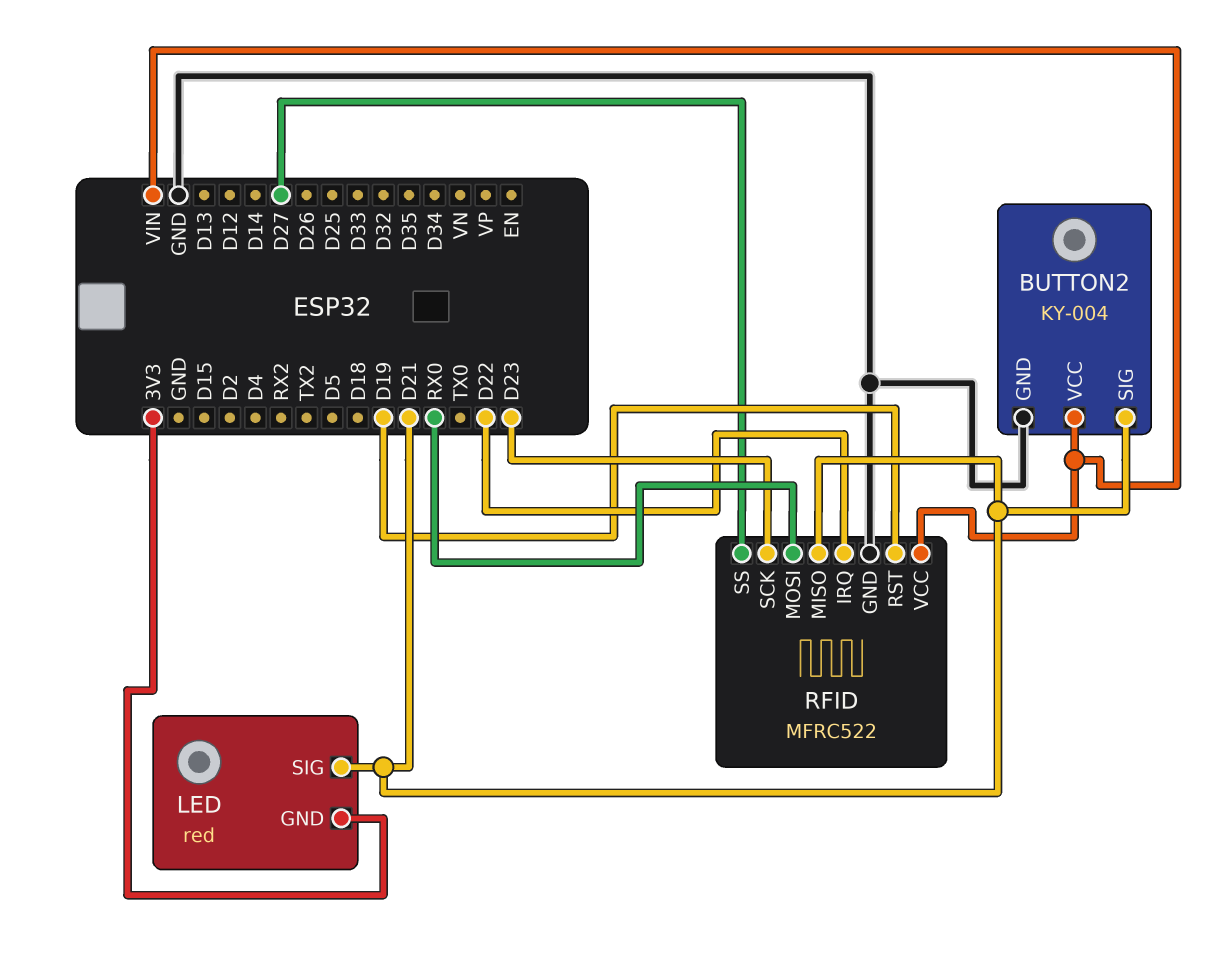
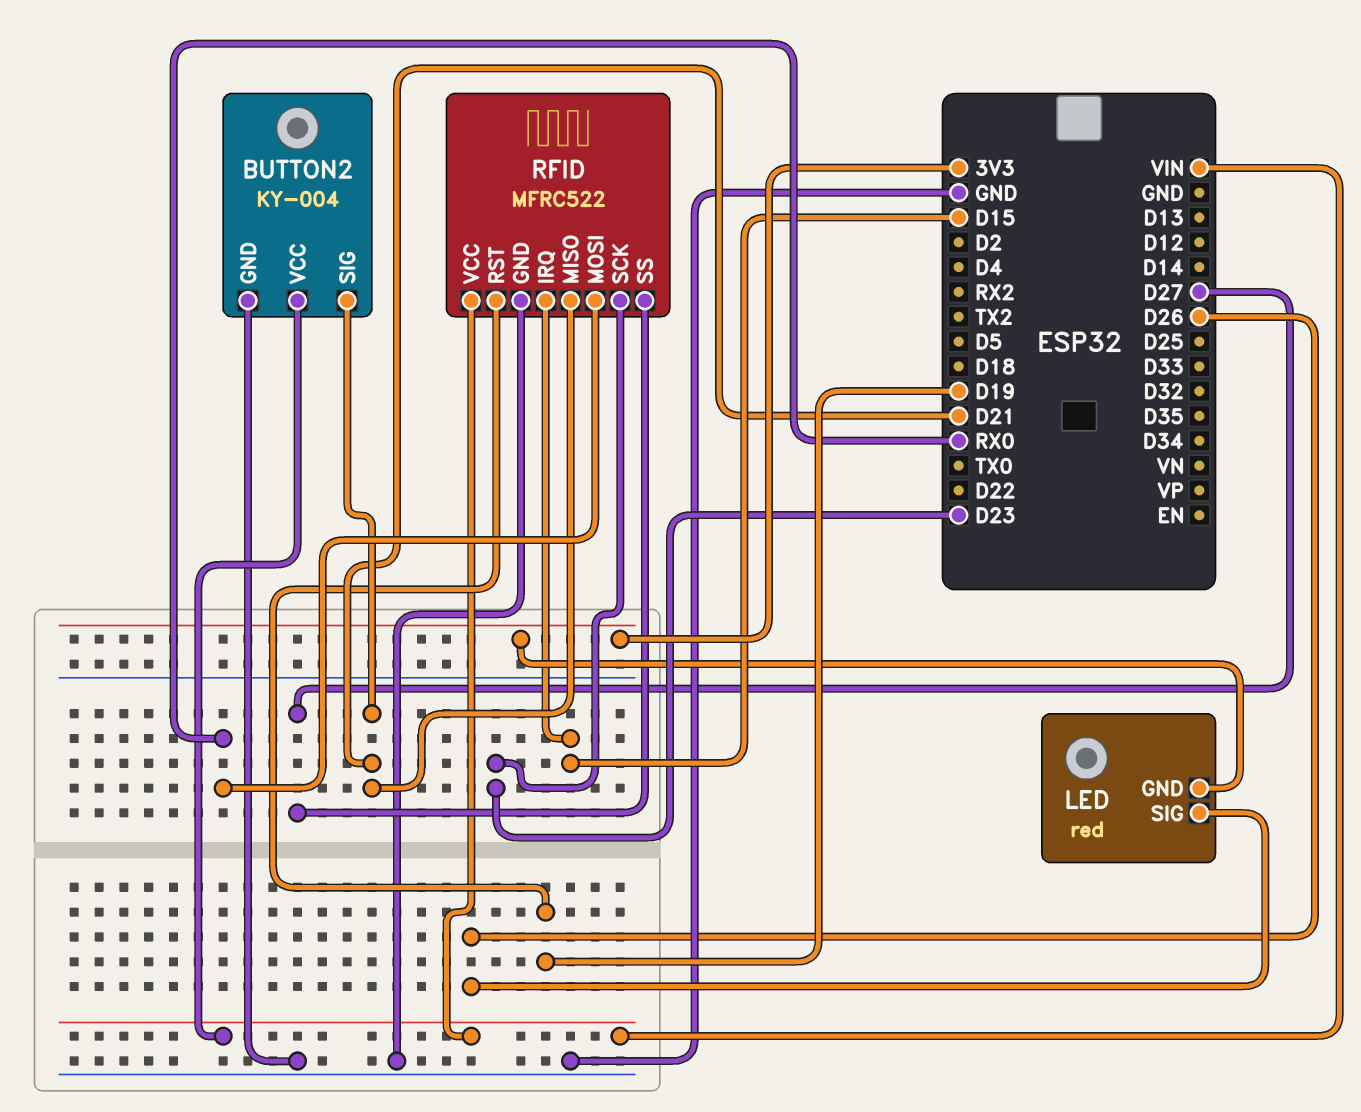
LED pin SIG: D21 -> D26
RFID pin IRQ: D22 -> D15

